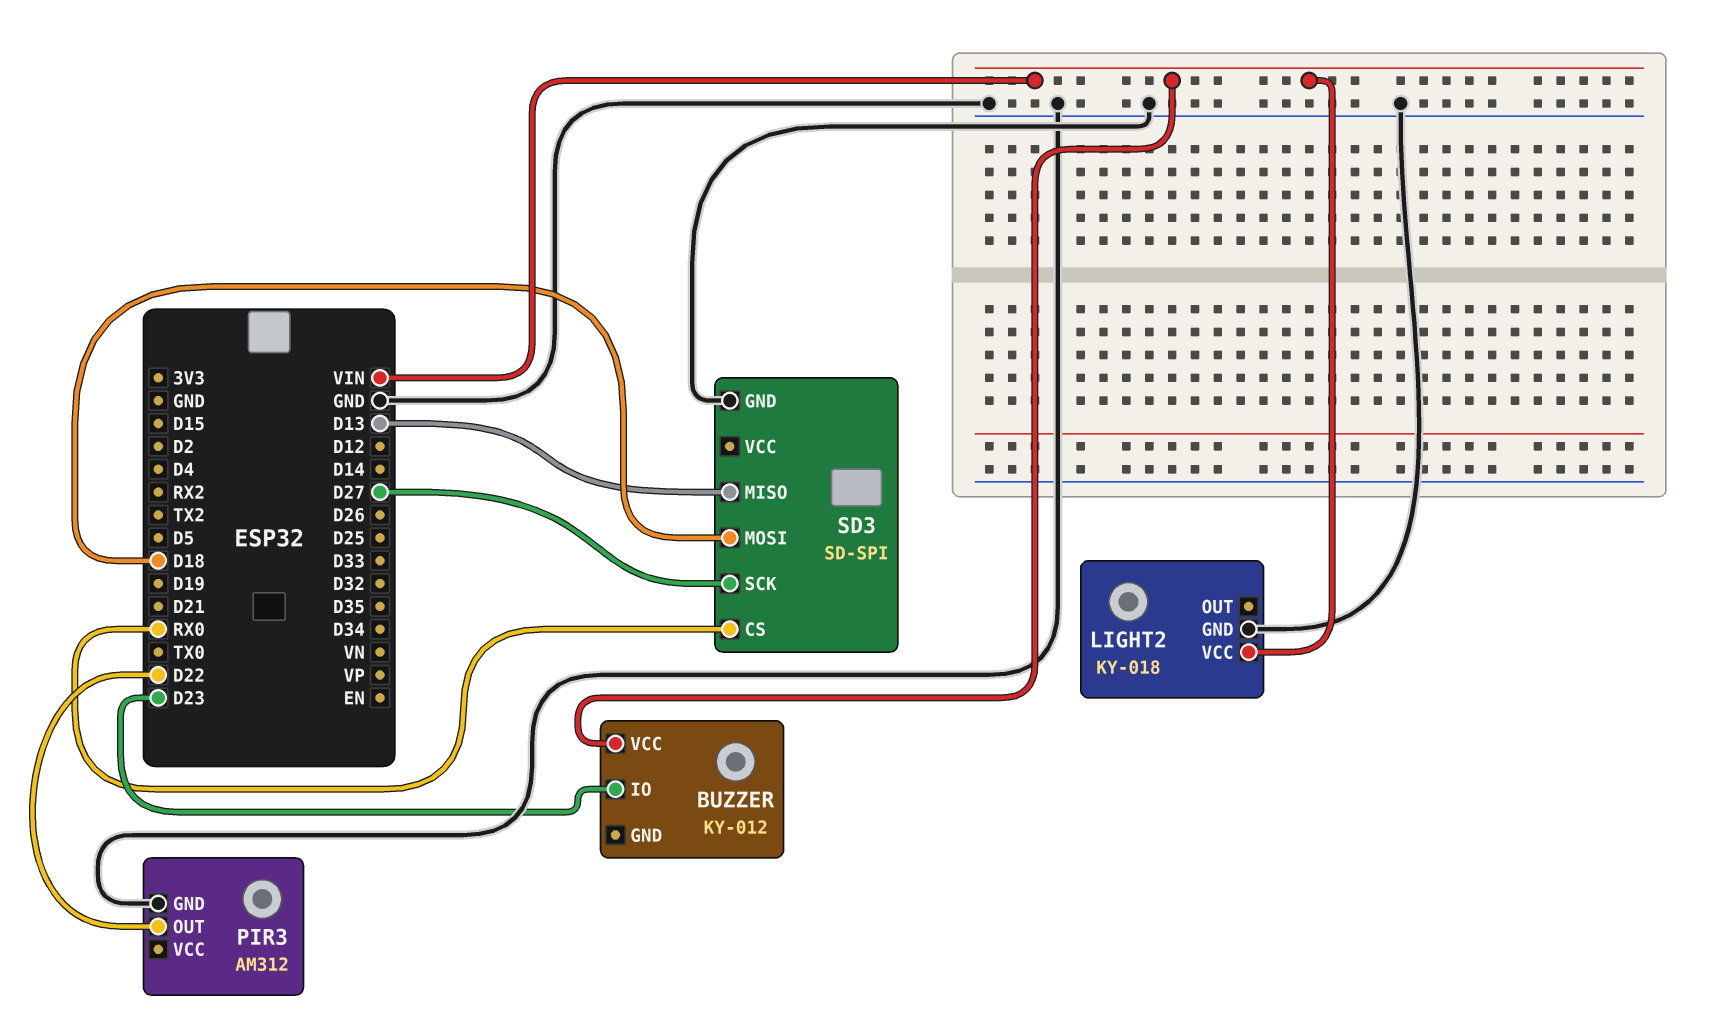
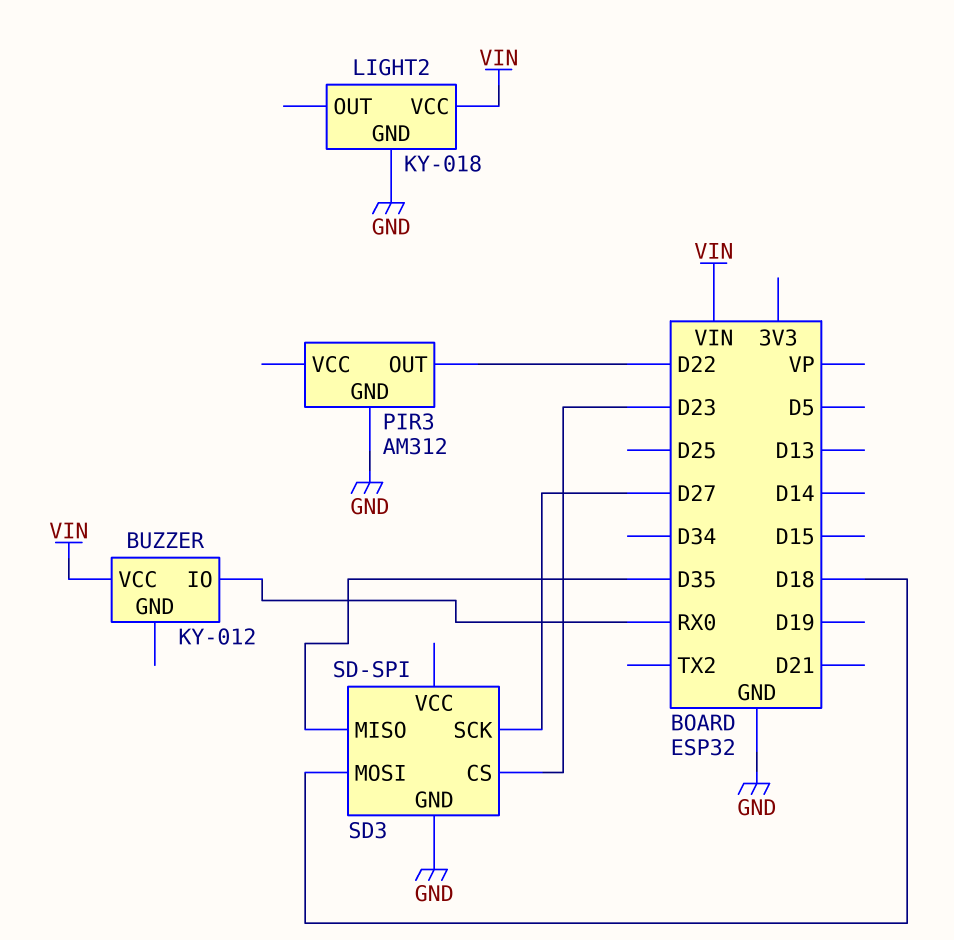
BUZZER pin IO: D23 -> RX0
SD3 pin CS: RX0 -> D23
SD3 pin MISO: D13 -> D35

